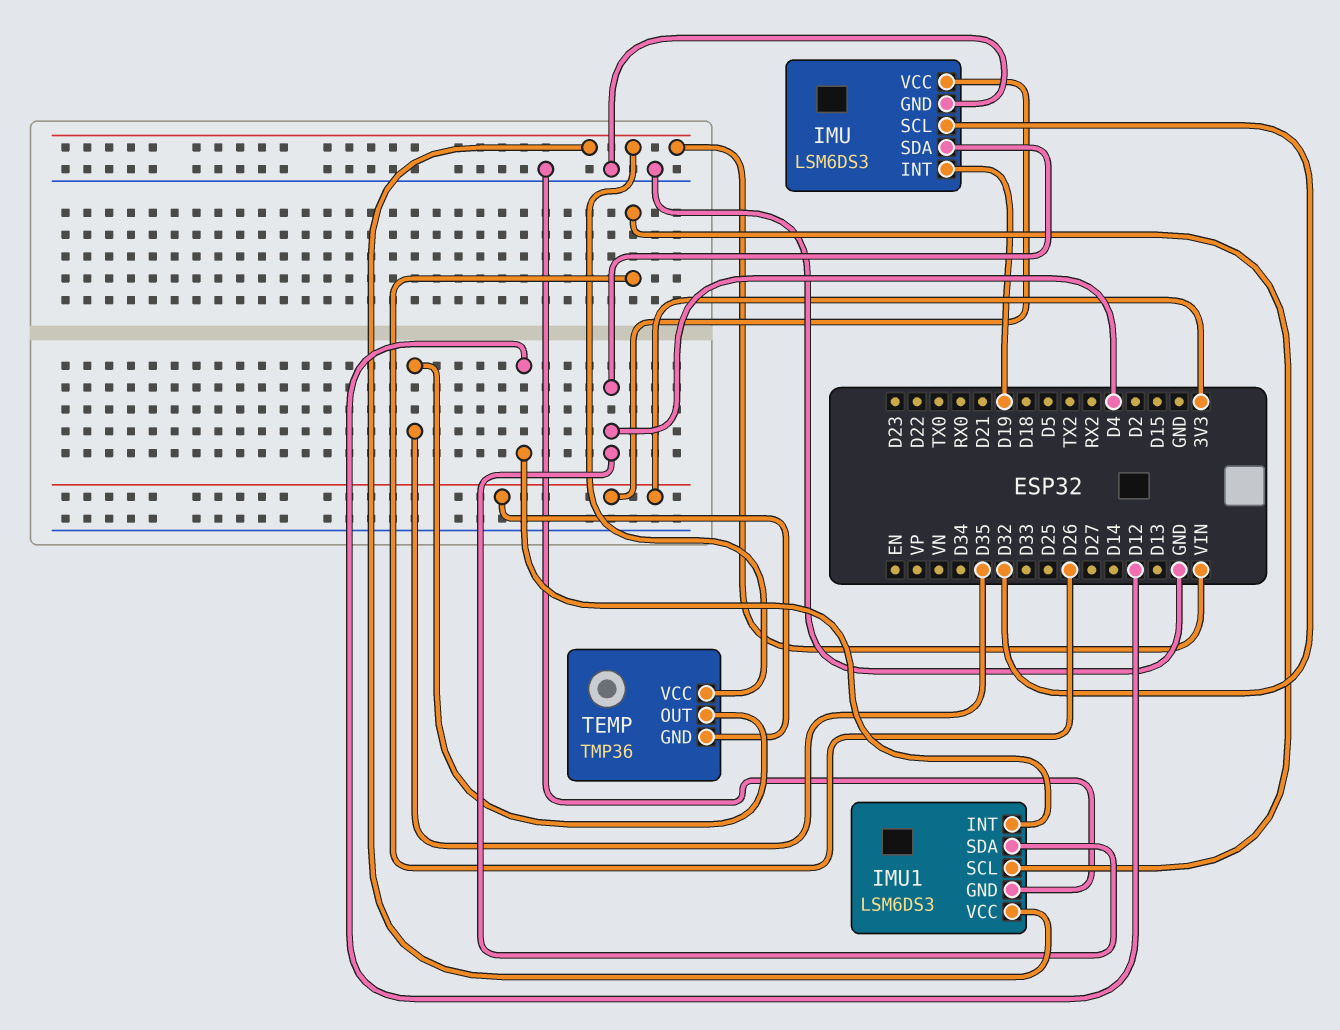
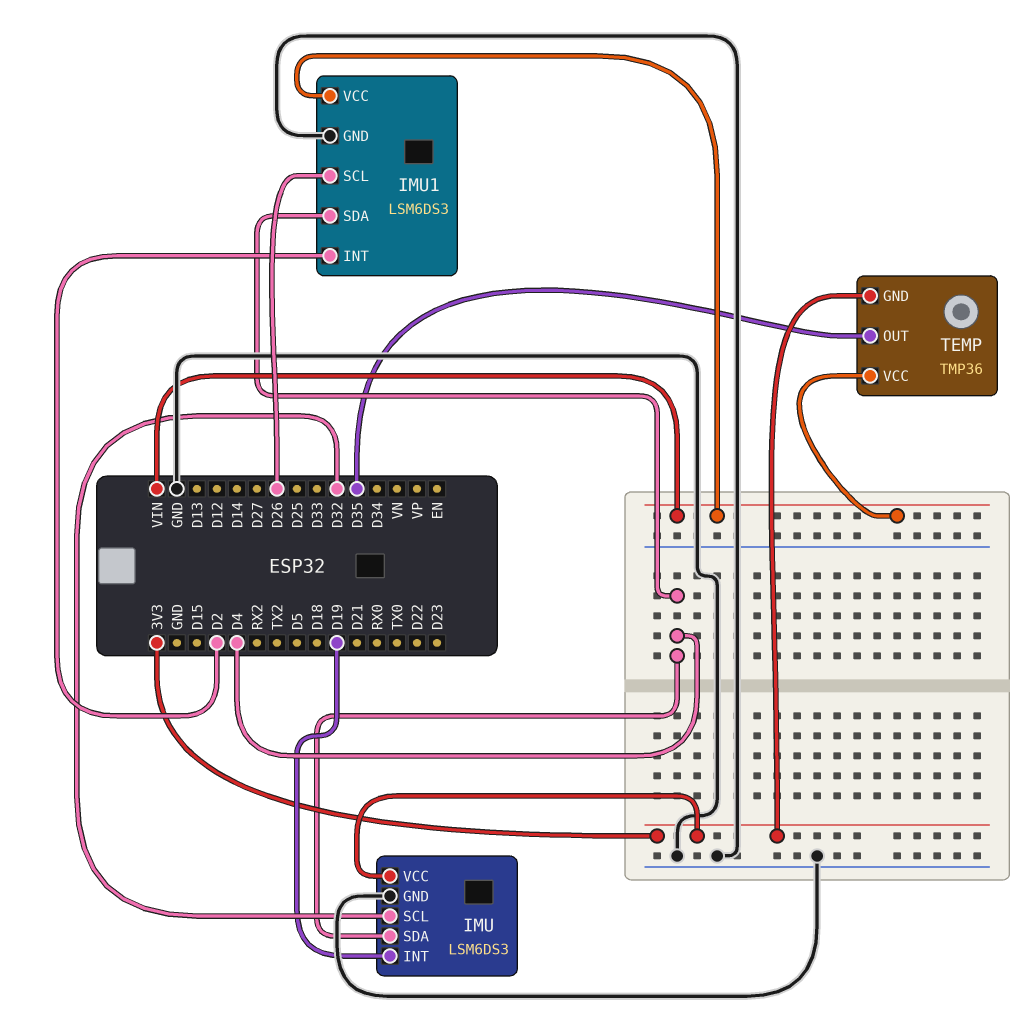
IMU1 pin INT: D12 -> D2

